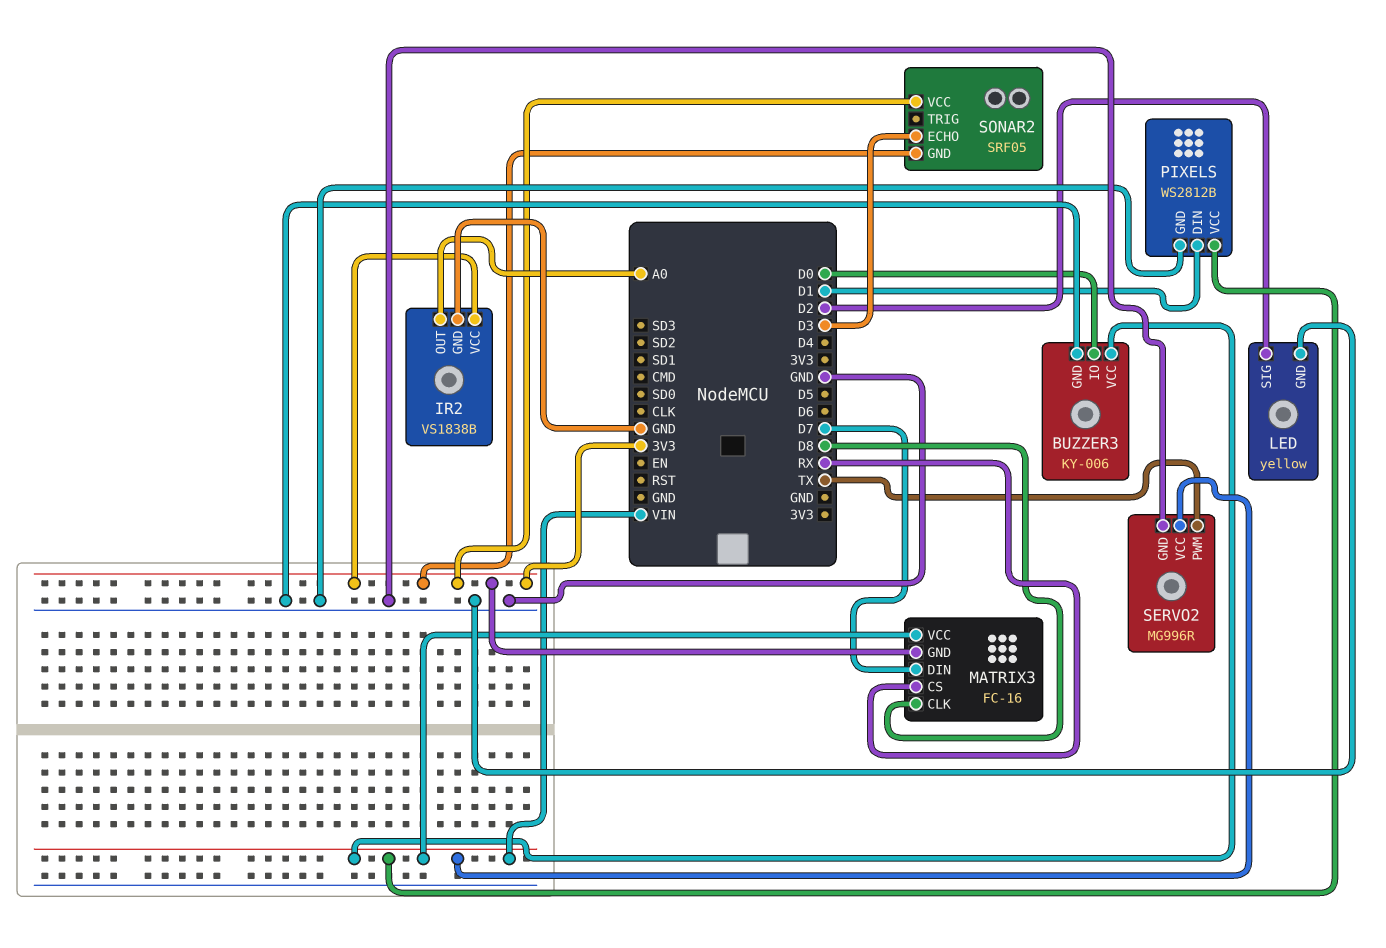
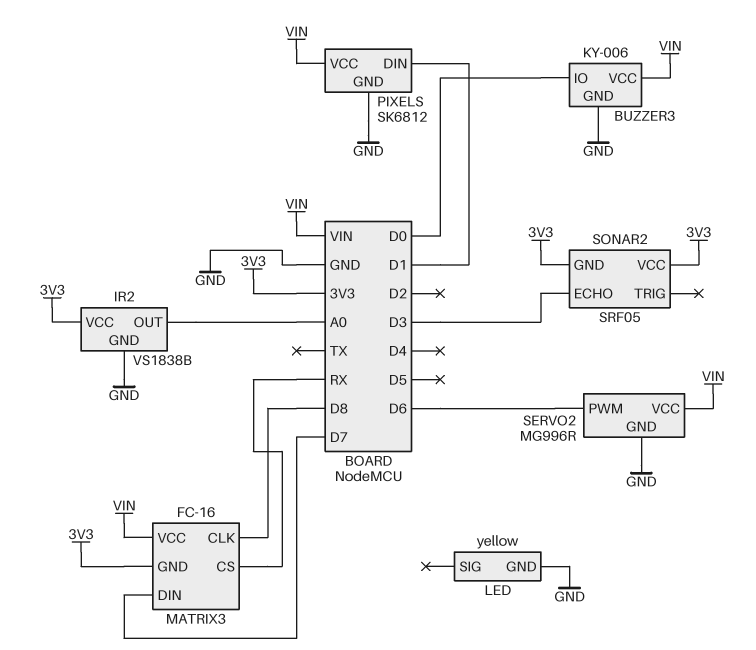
LED pin SIG: D2 -> none
PIXELS: WS2812B -> SK6812
SERVO2 pin PWM: TX -> D6

